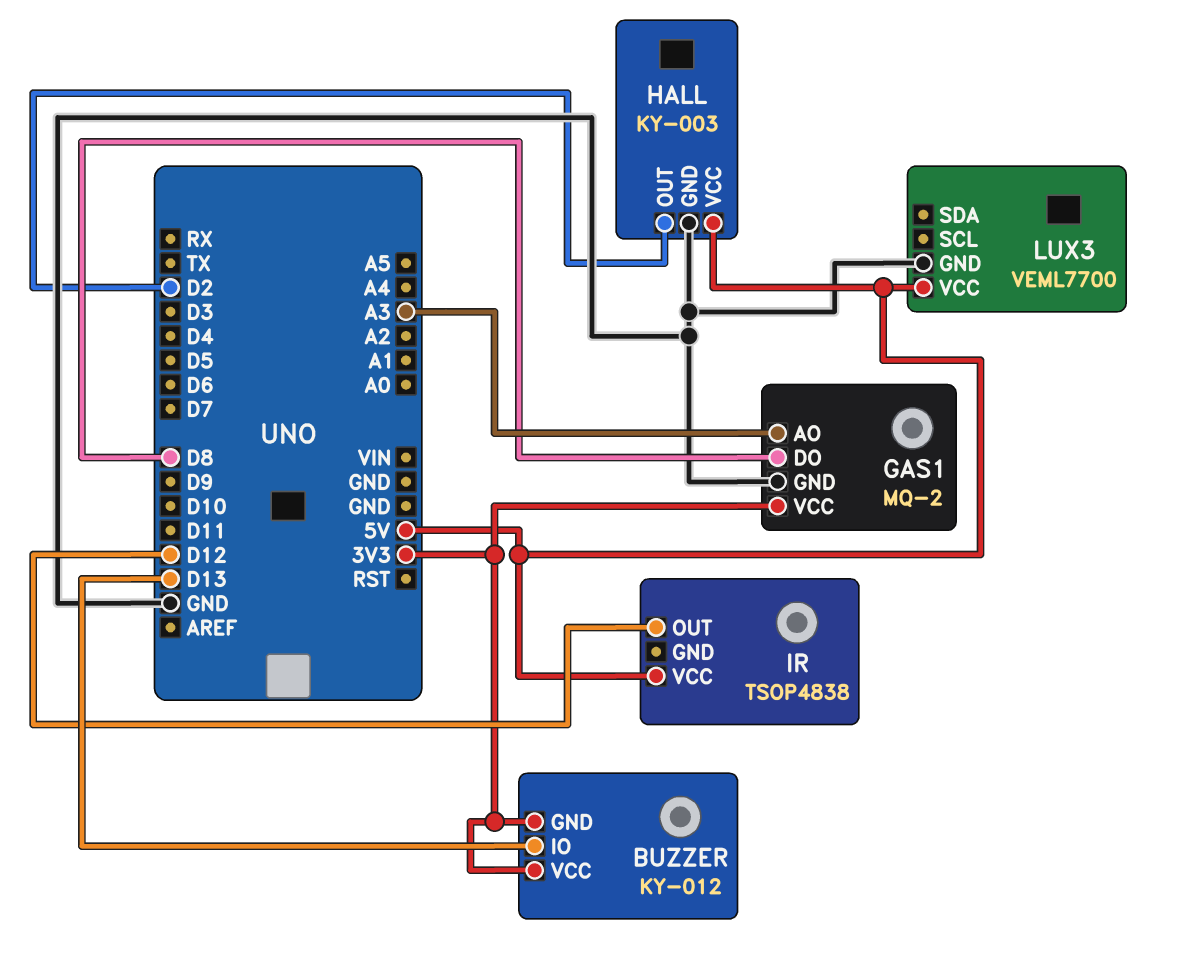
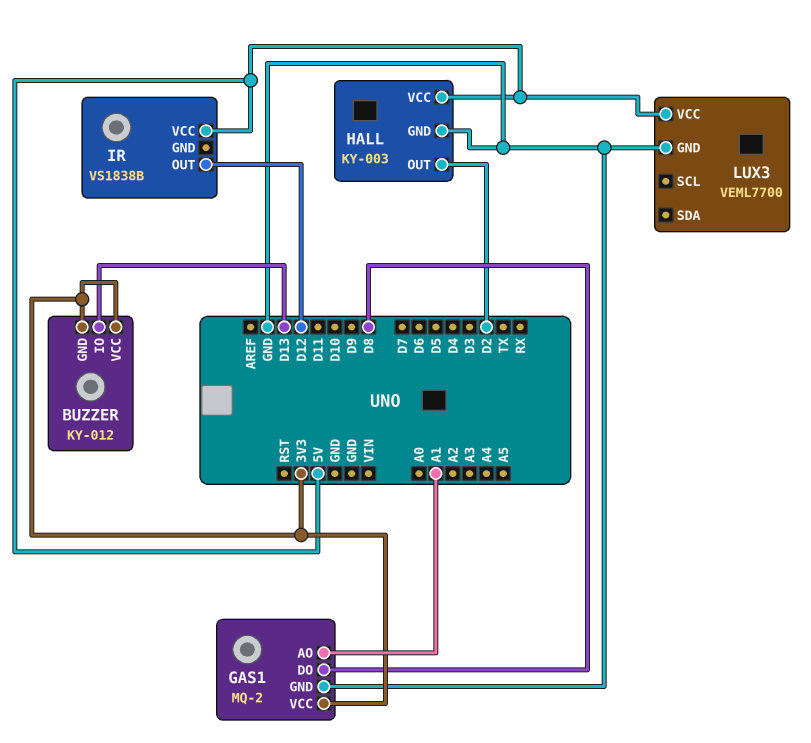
GAS1 pin AO: A3 -> A1
IR: TSOP4838 -> VS1838B

